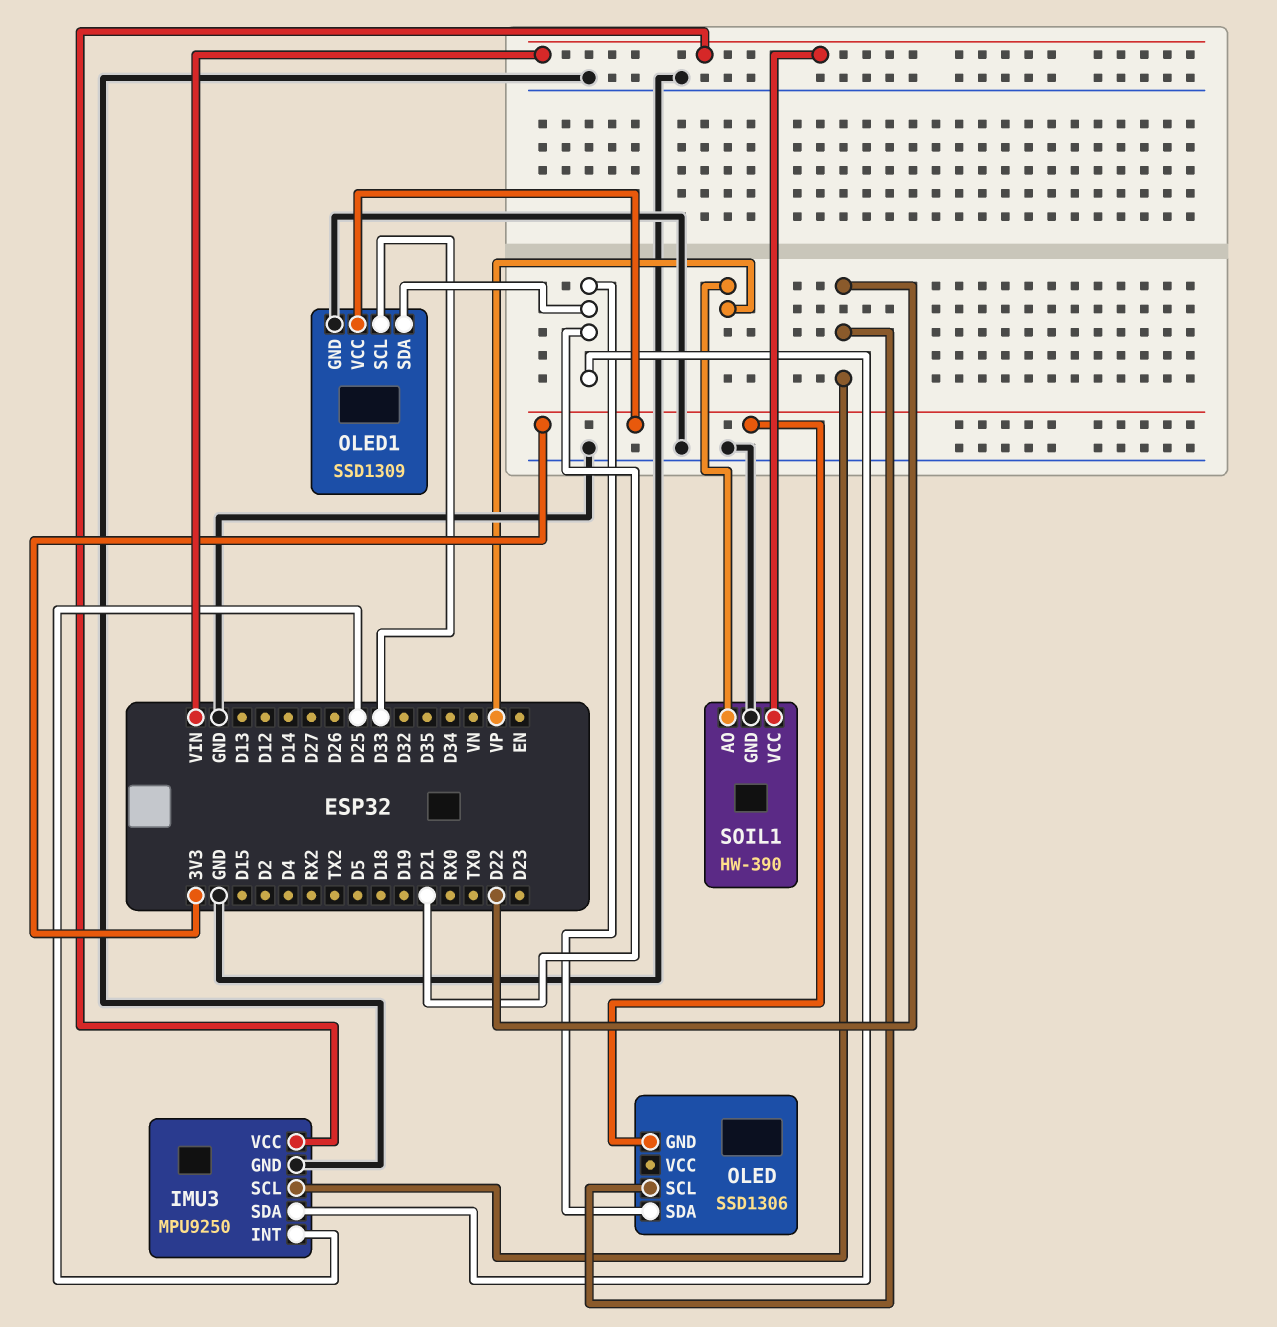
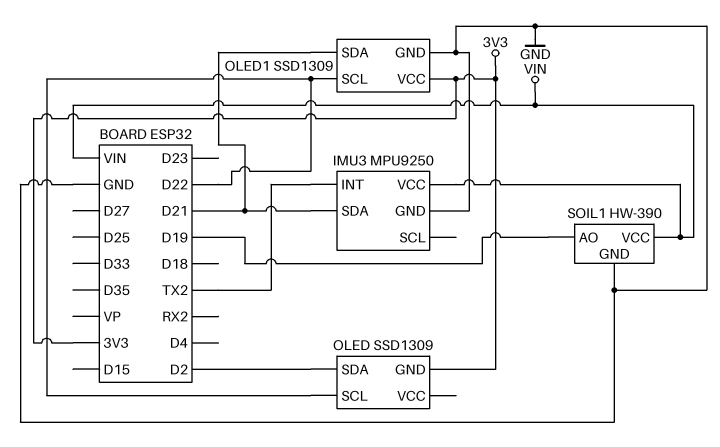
IMU3 pin INT: D25 -> TX2
IMU3 pin SCL: D22 -> none
OLED: SSD1306 -> SSD1309
OLED pin SDA: D21 -> D2
OLED1 pin SCL: D33 -> D22
SOIL1 pin AO: VP -> D19

